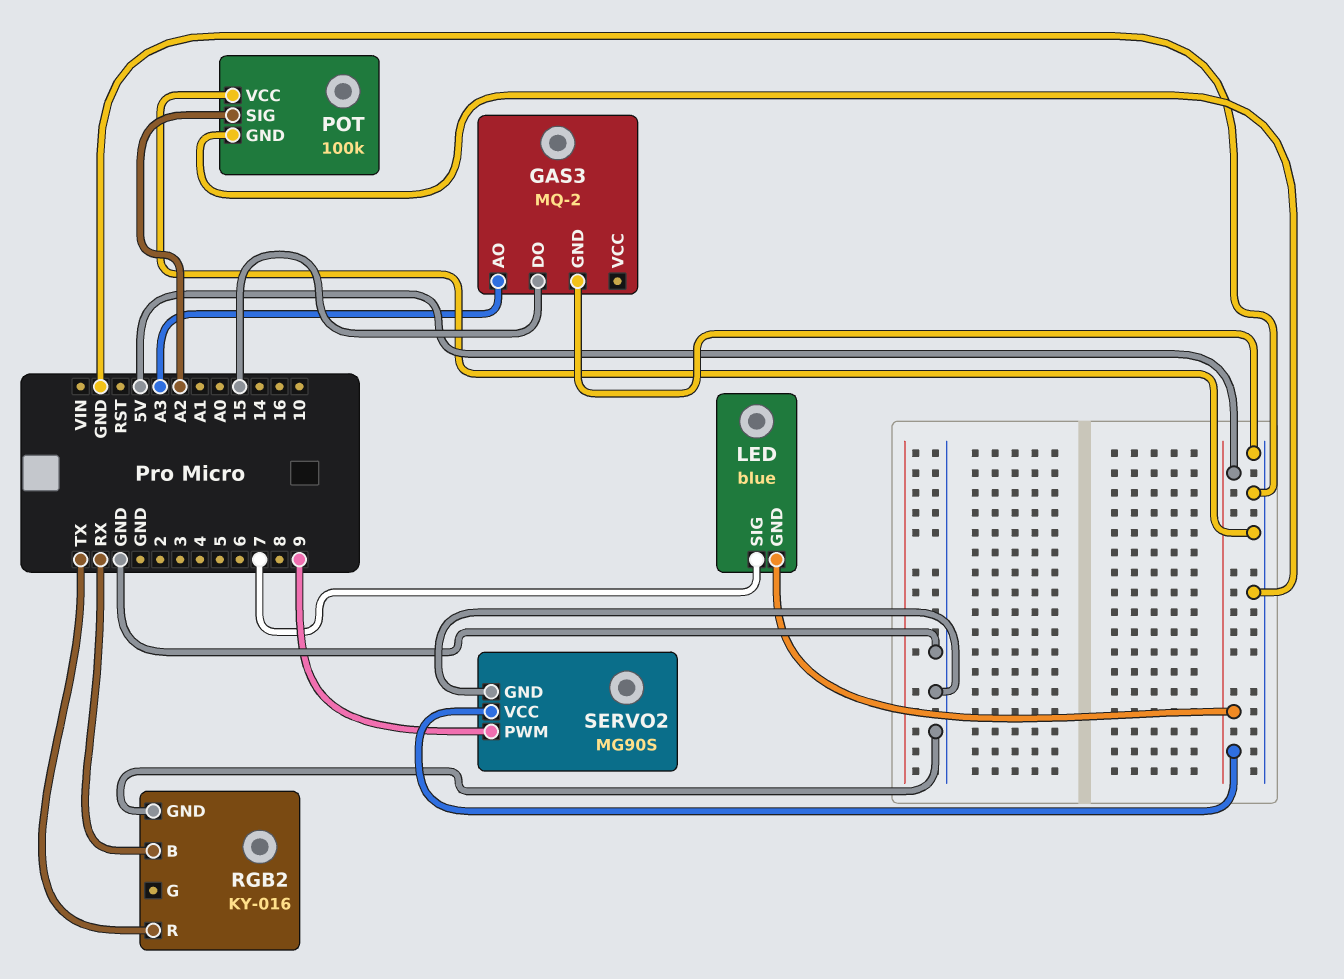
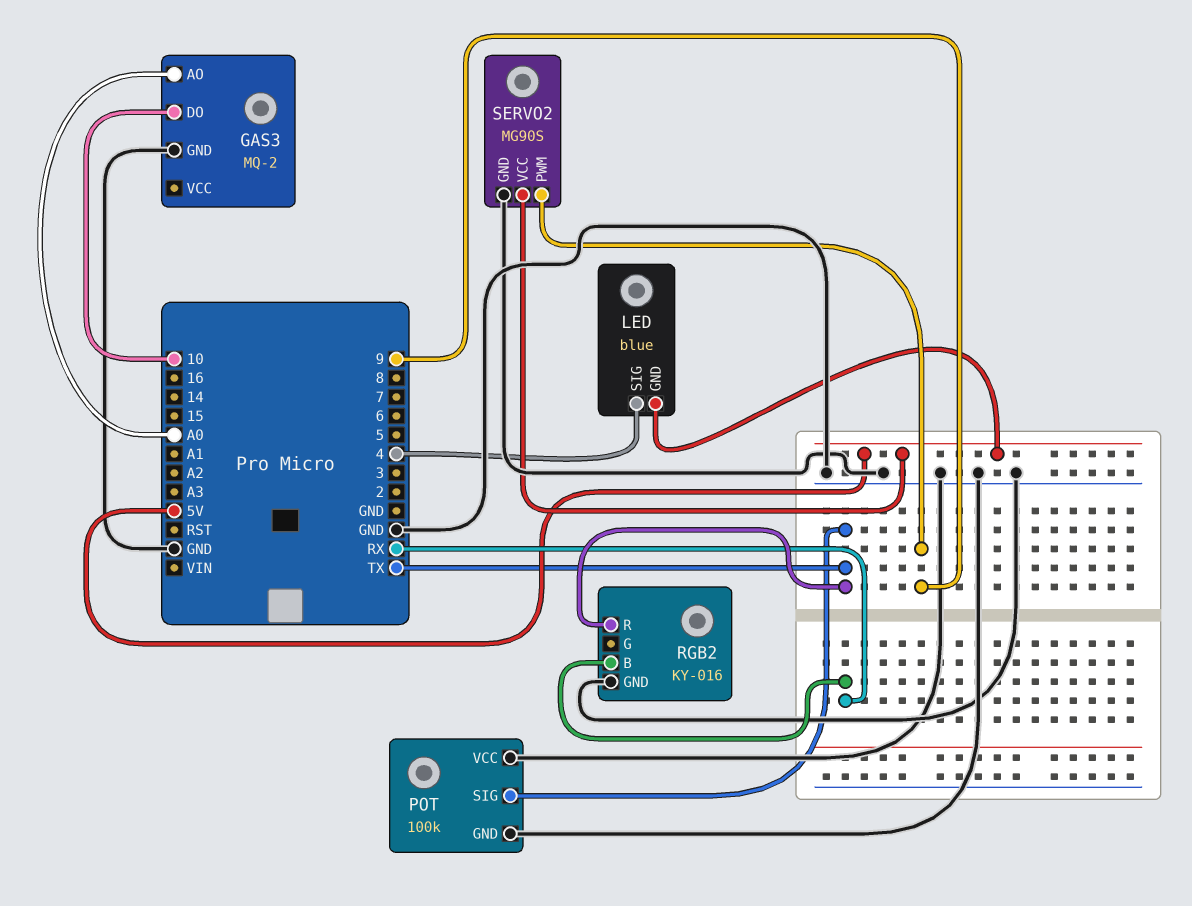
GAS3 pin AO: A3 -> A0
GAS3 pin DO: 15 -> 10
LED pin SIG: 7 -> 4
POT pin SIG: A2 -> TX

